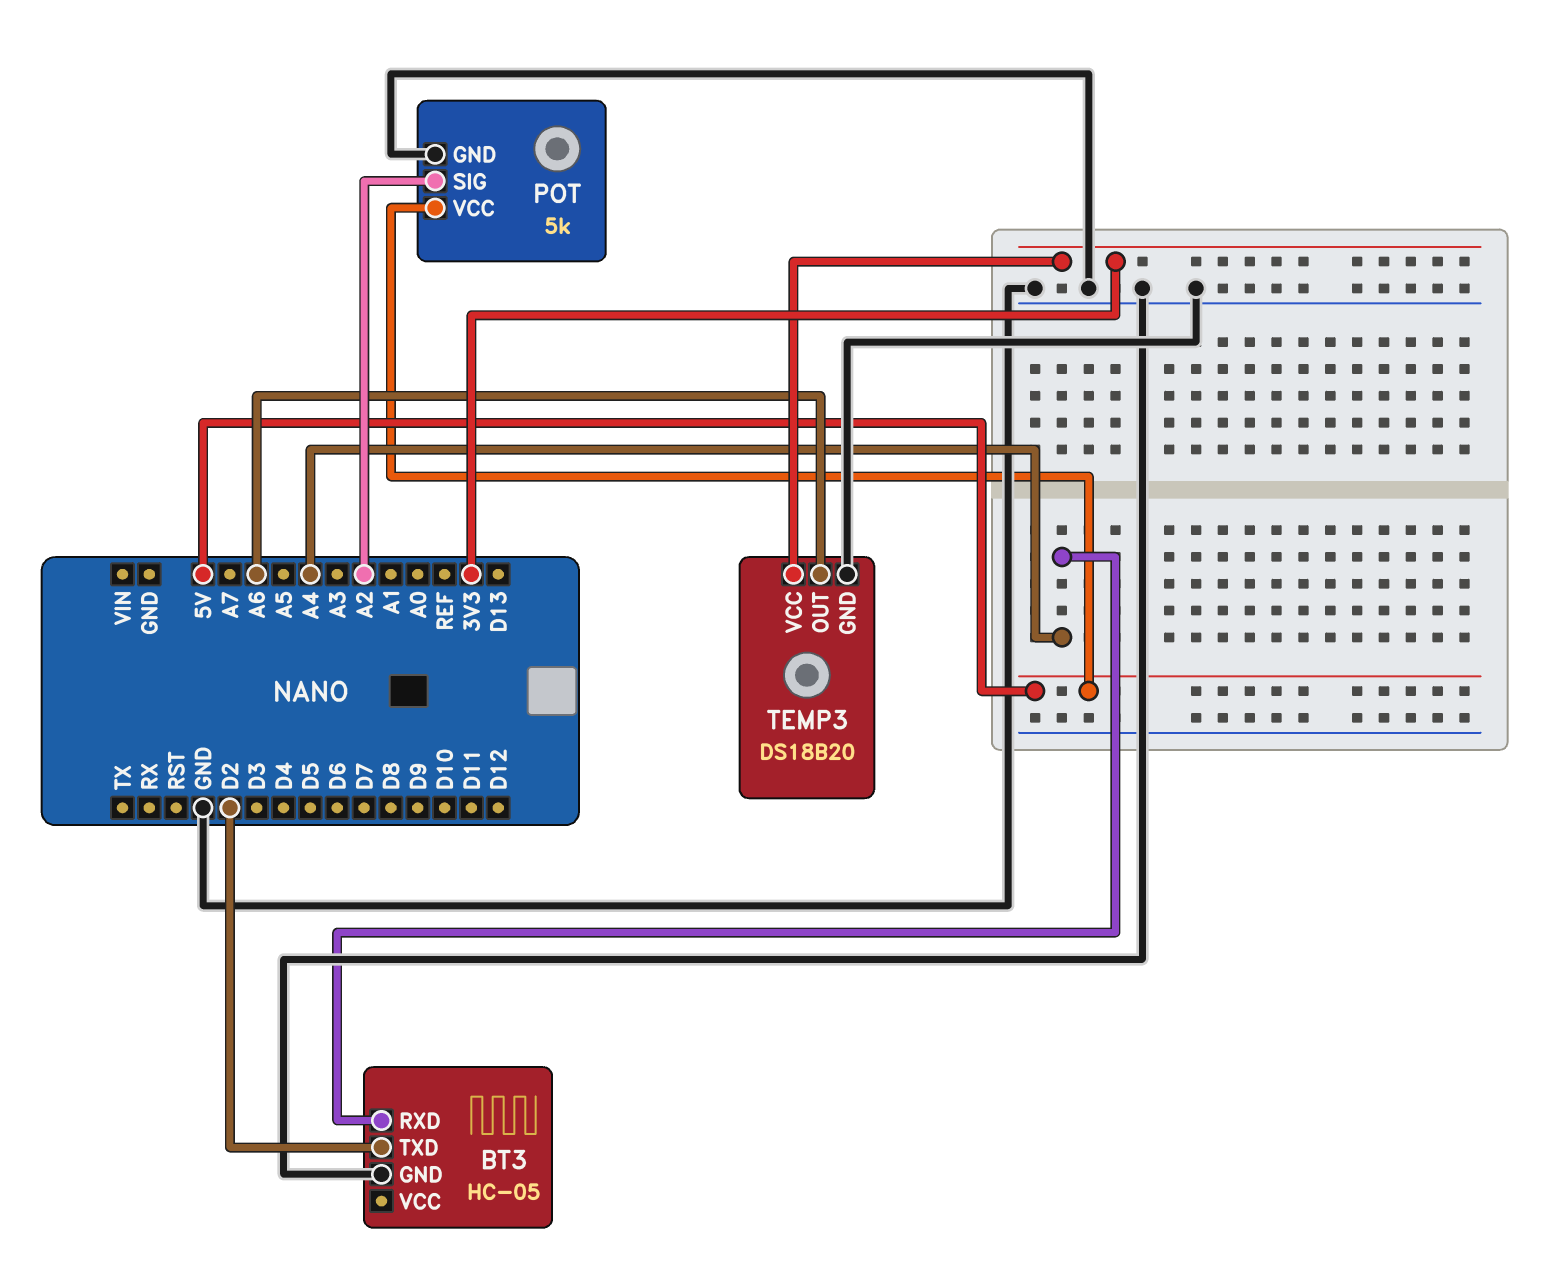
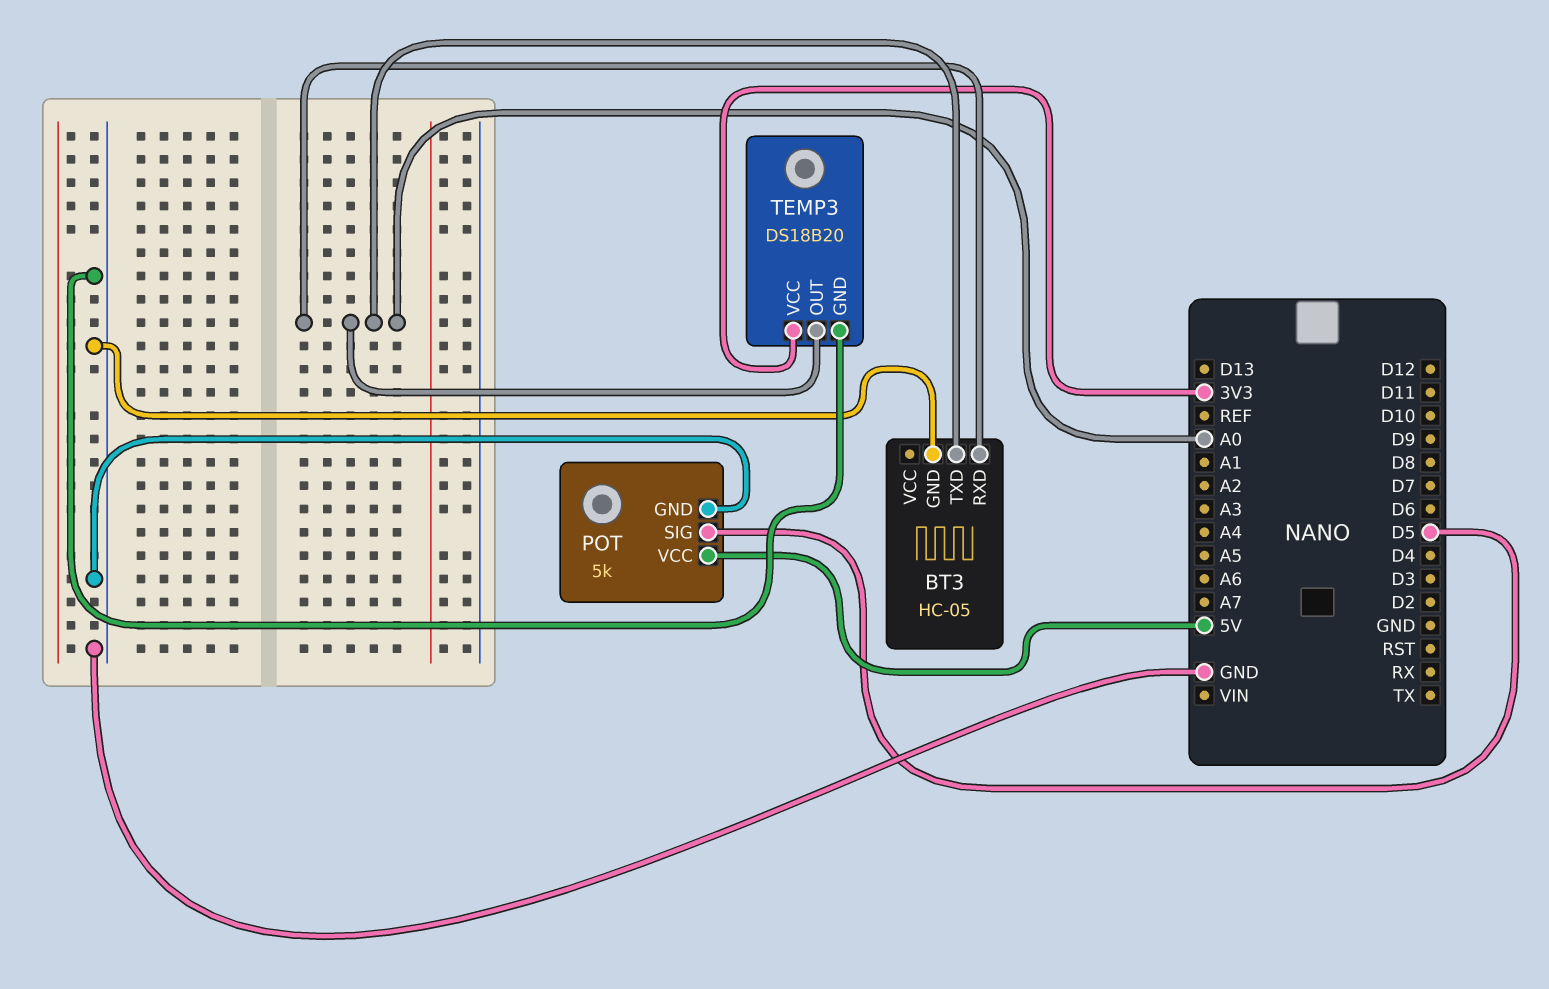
BT3 pin RXD: A4 -> A0
BT3 pin TXD: D2 -> A0
POT pin SIG: A2 -> D5
TEMP3 pin OUT: A6 -> A0

